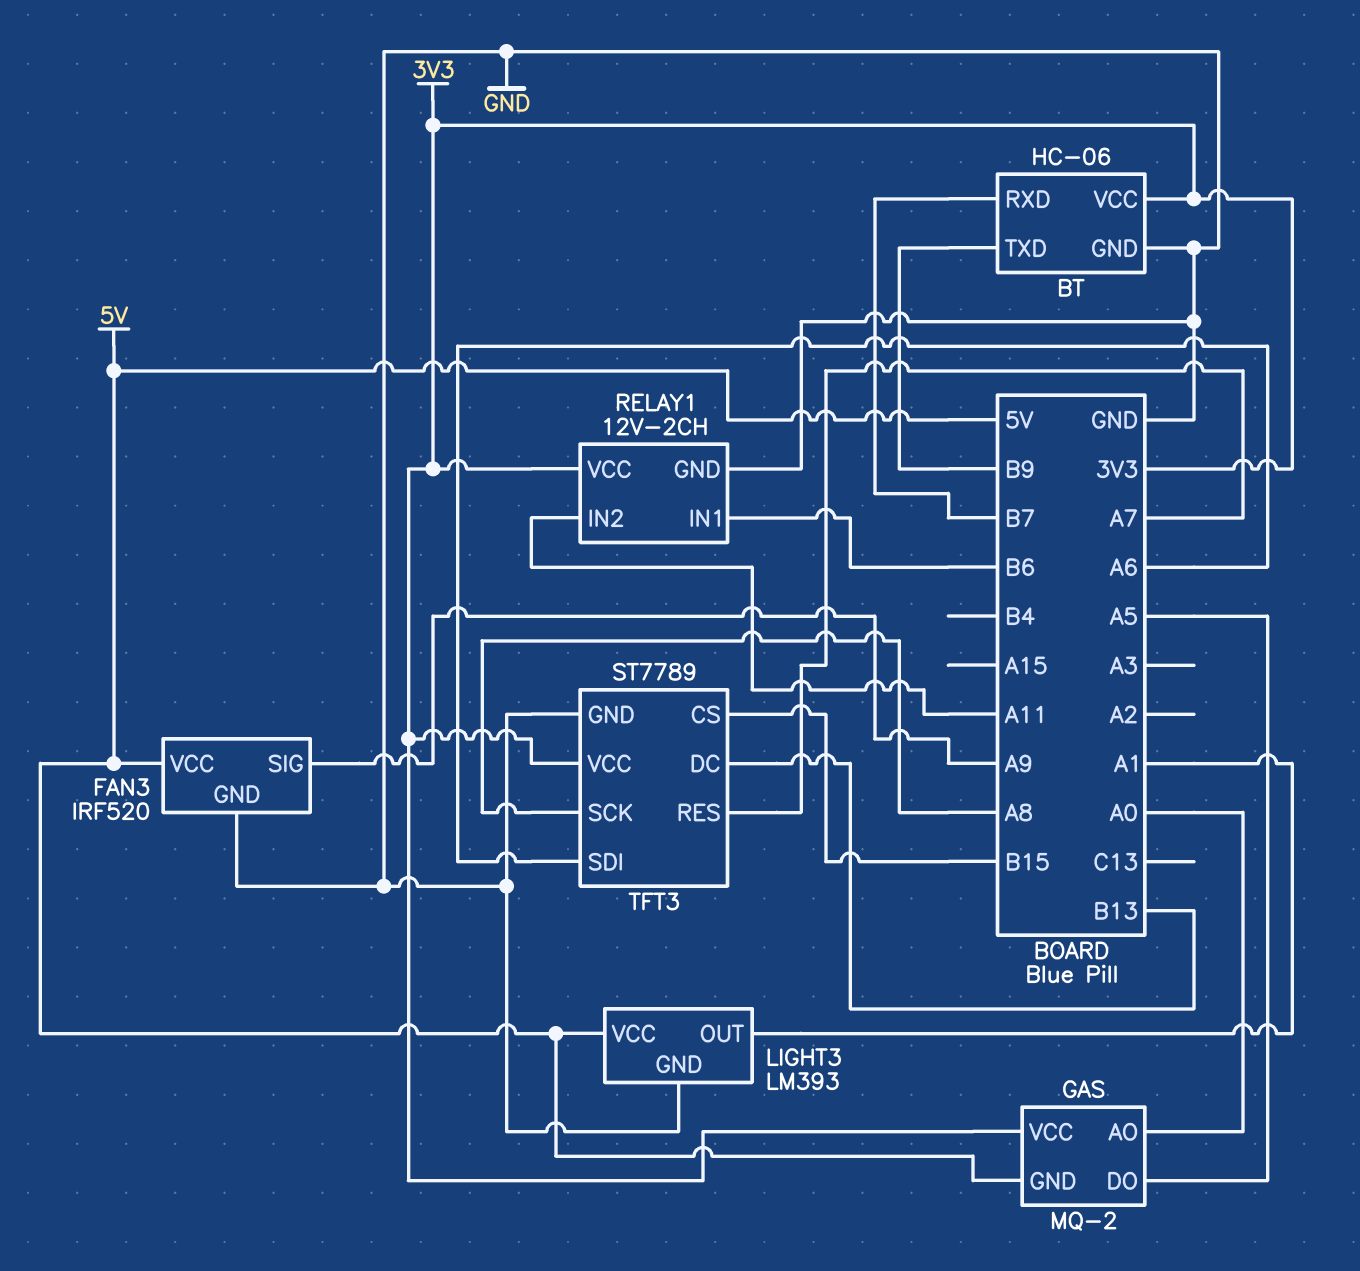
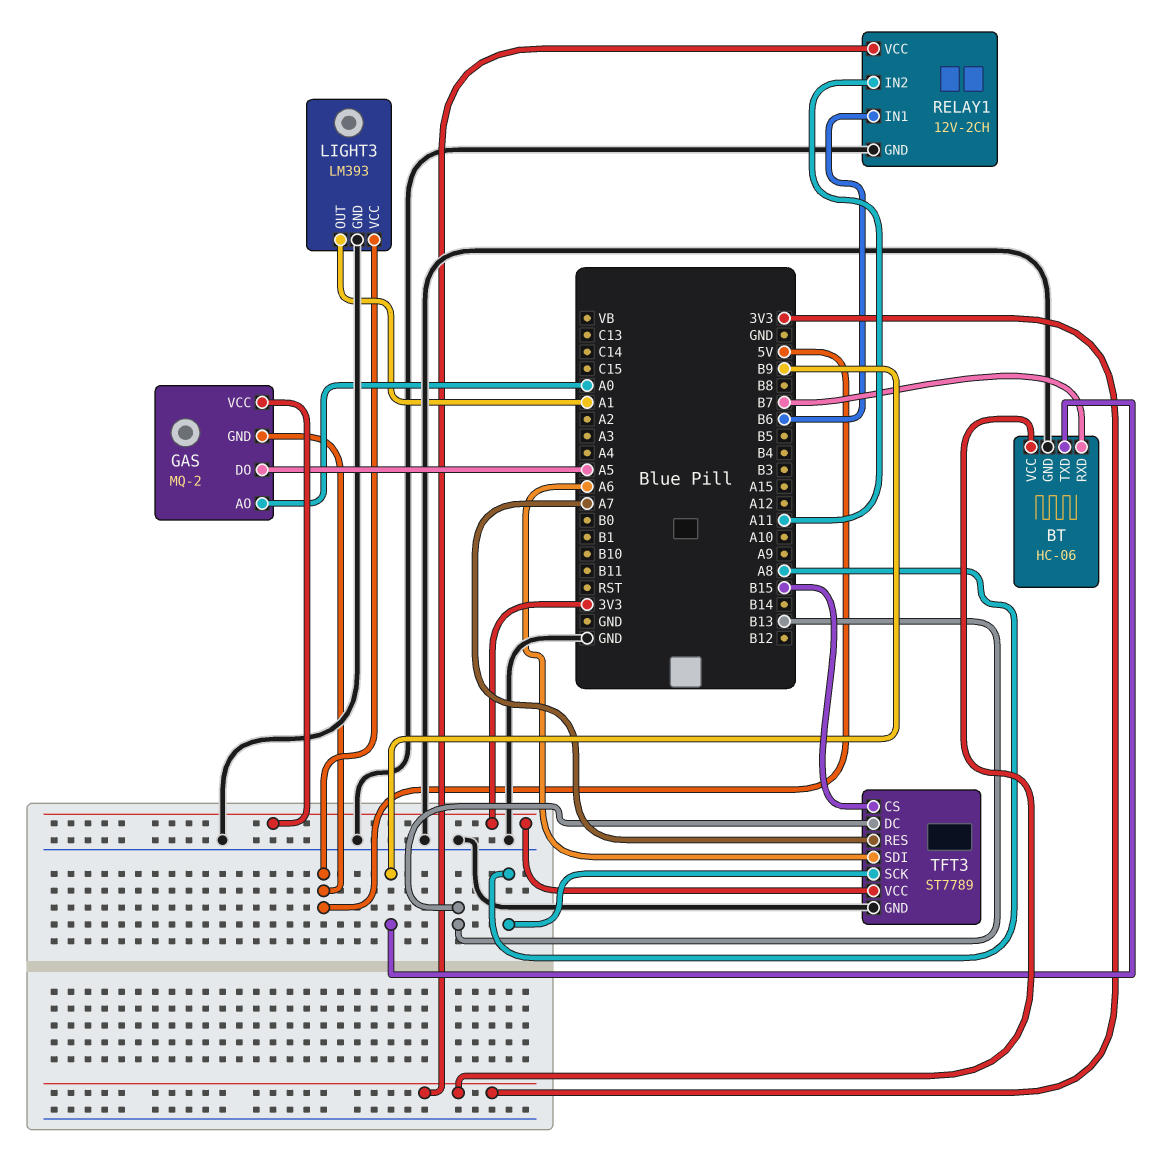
FAN3: IRF520 -> none
FAN3 pin GND: GND -> none
FAN3 pin SIG: A9 -> none
FAN3 pin VCC: 5V -> none

